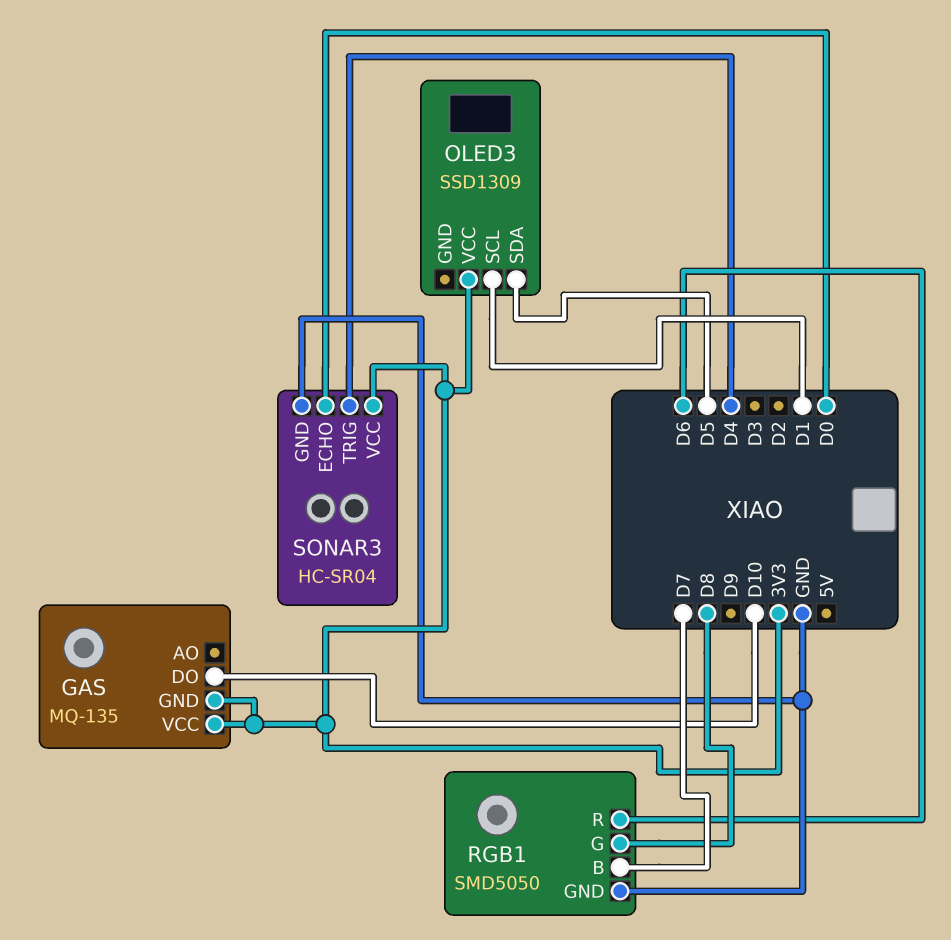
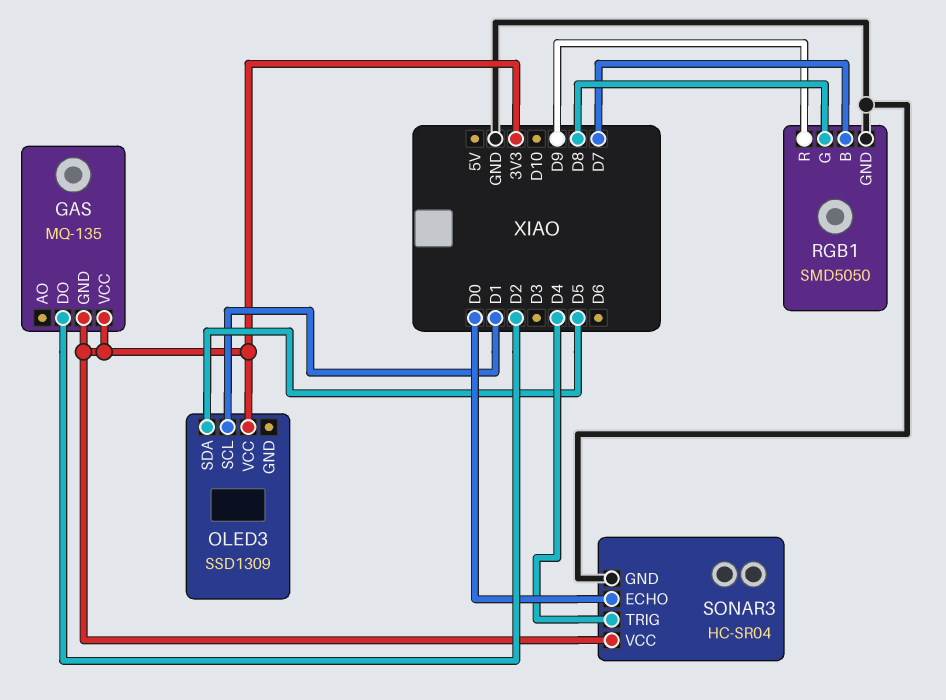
GAS pin DO: D10 -> D2
RGB1 pin R: D6 -> D9

